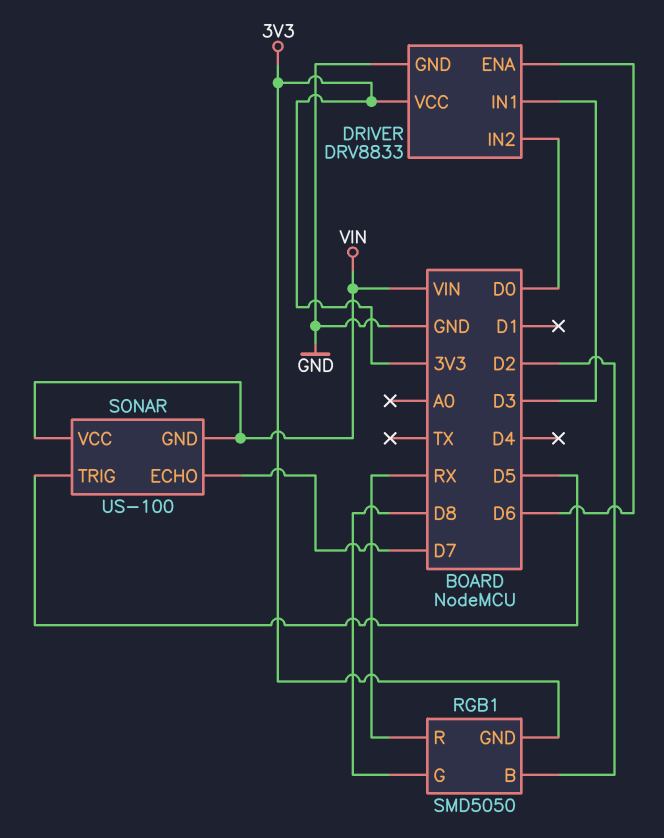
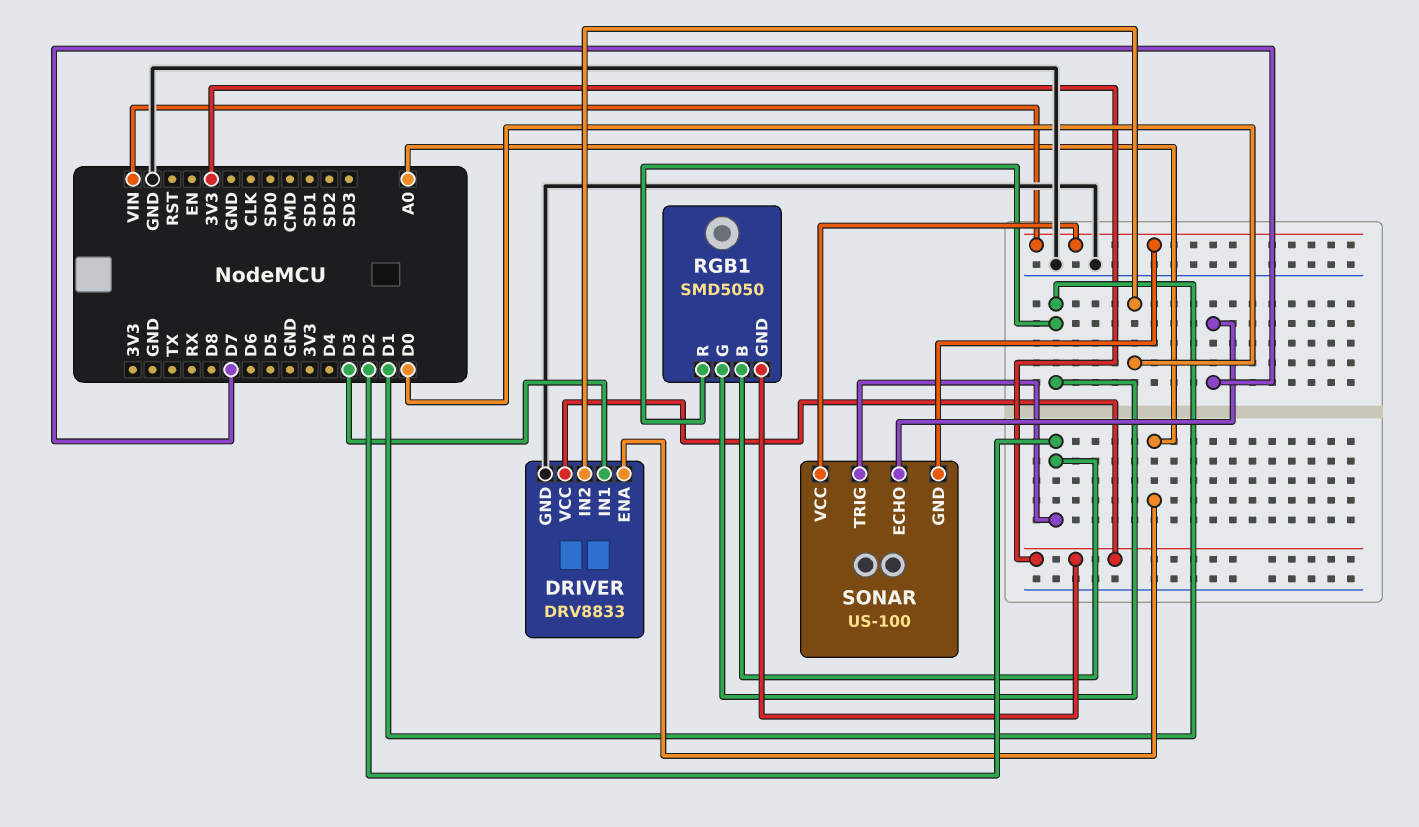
DRIVER pin ENA: D6 -> A0
RGB1 pin G: D8 -> D1
RGB1 pin R: RX -> D1
SONAR pin TRIG: D5 -> D2

